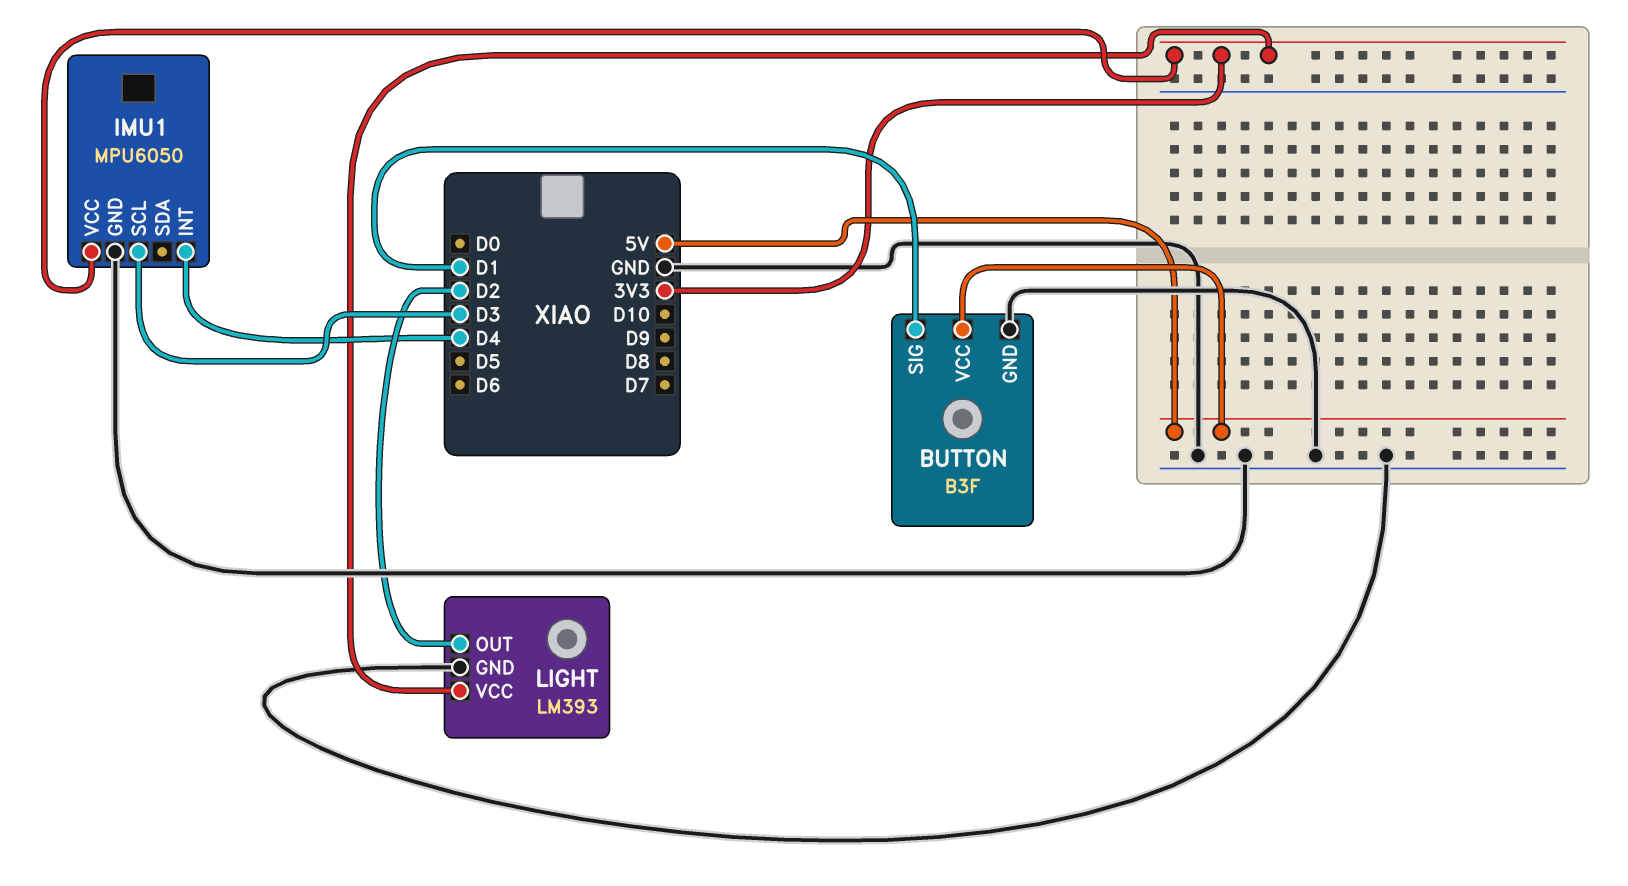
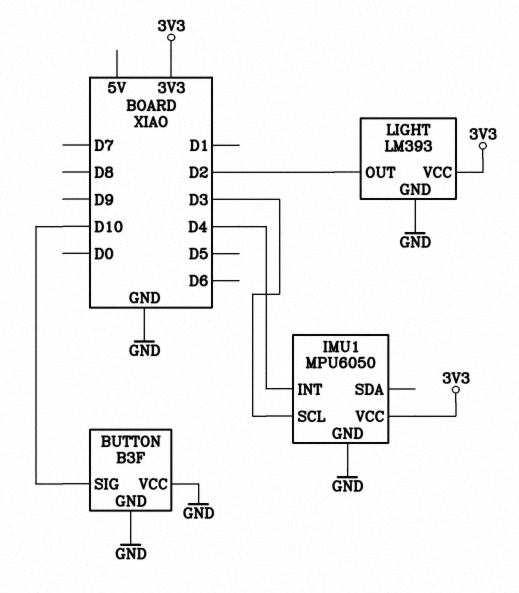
BUTTON pin SIG: D1 -> D10
BUTTON pin VCC: 5V -> GND

